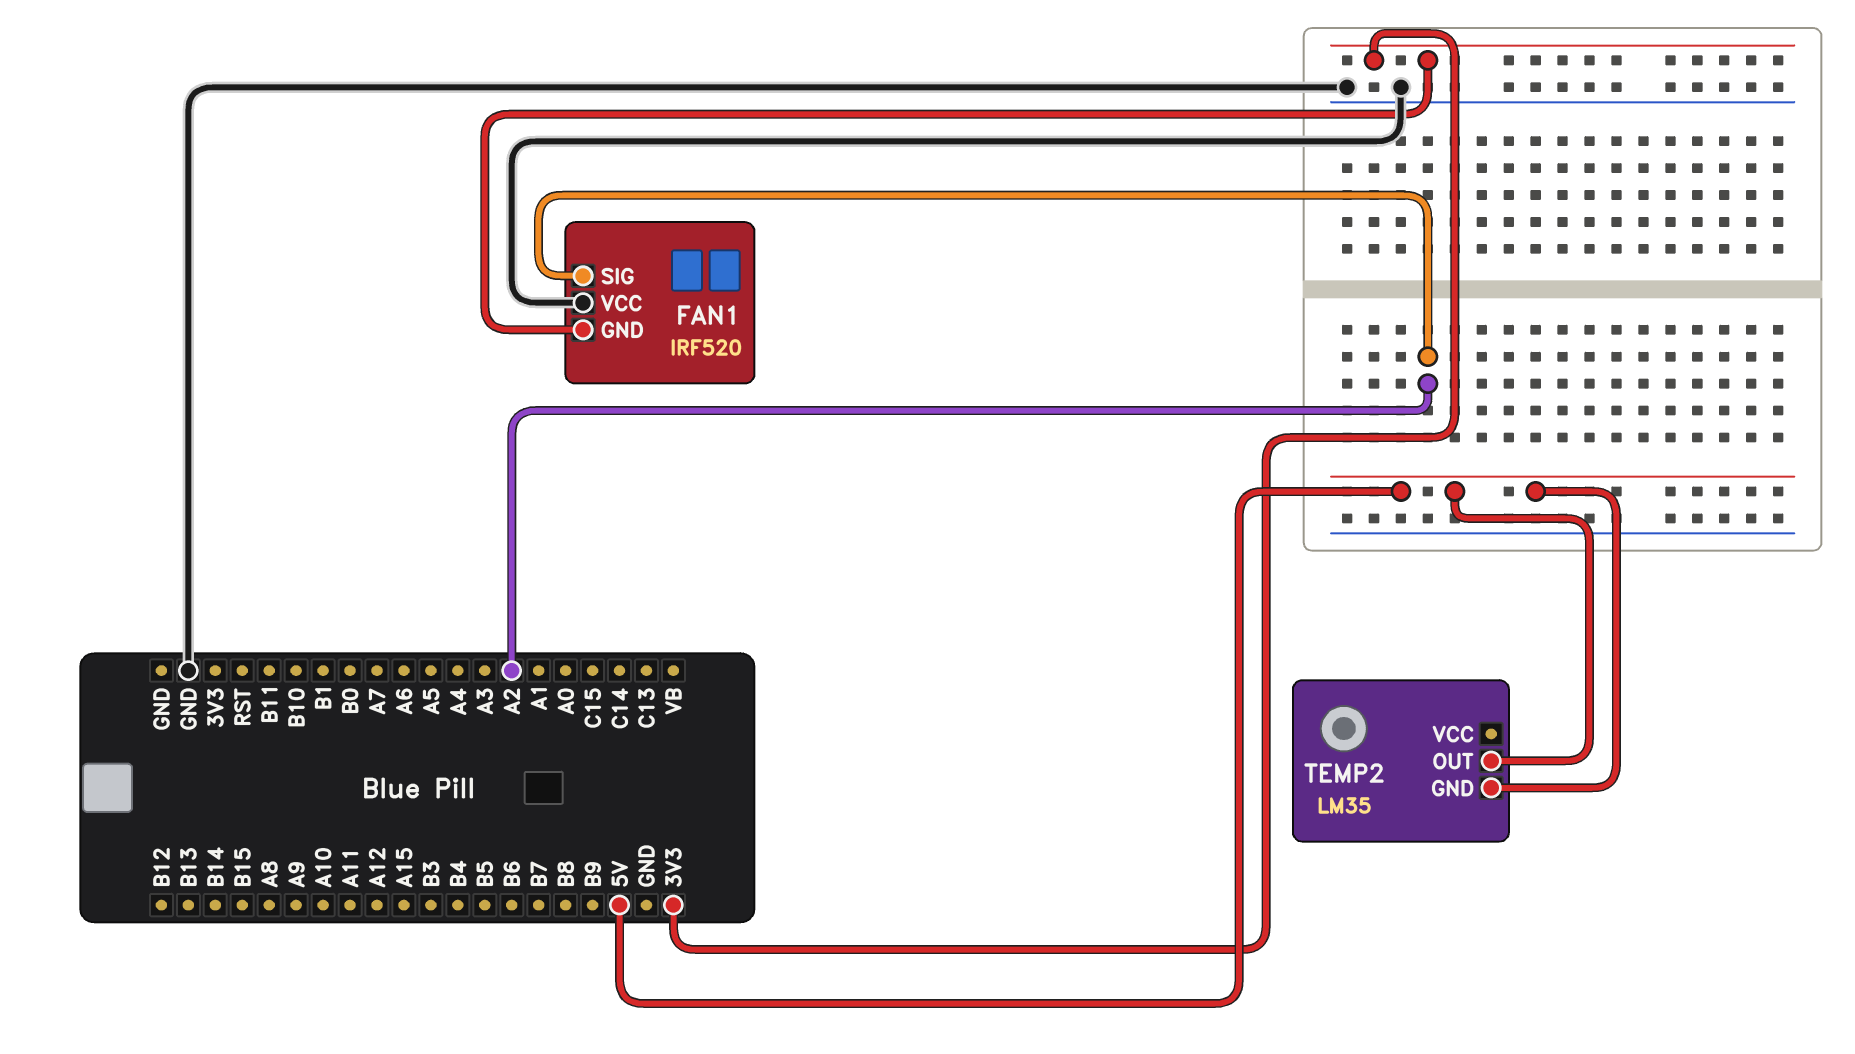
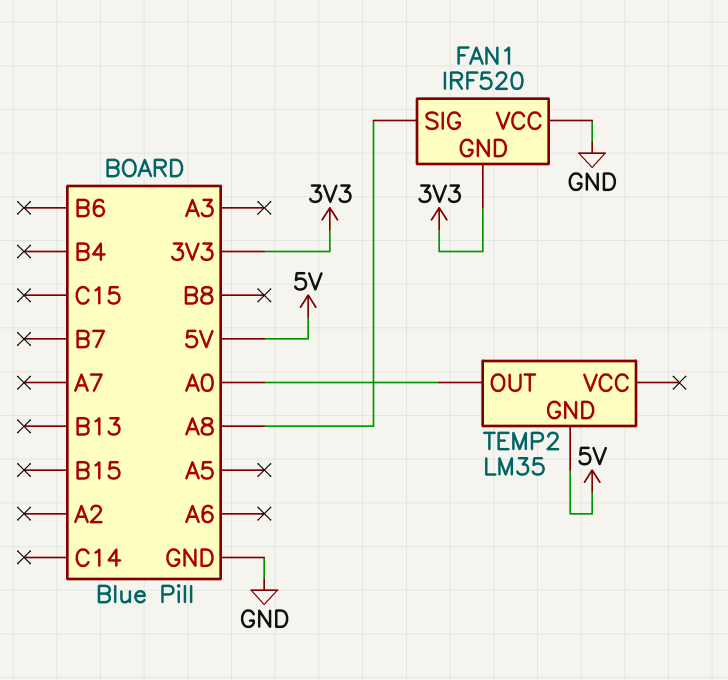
FAN1 pin SIG: A2 -> A8
TEMP2 pin OUT: 5V -> A0

